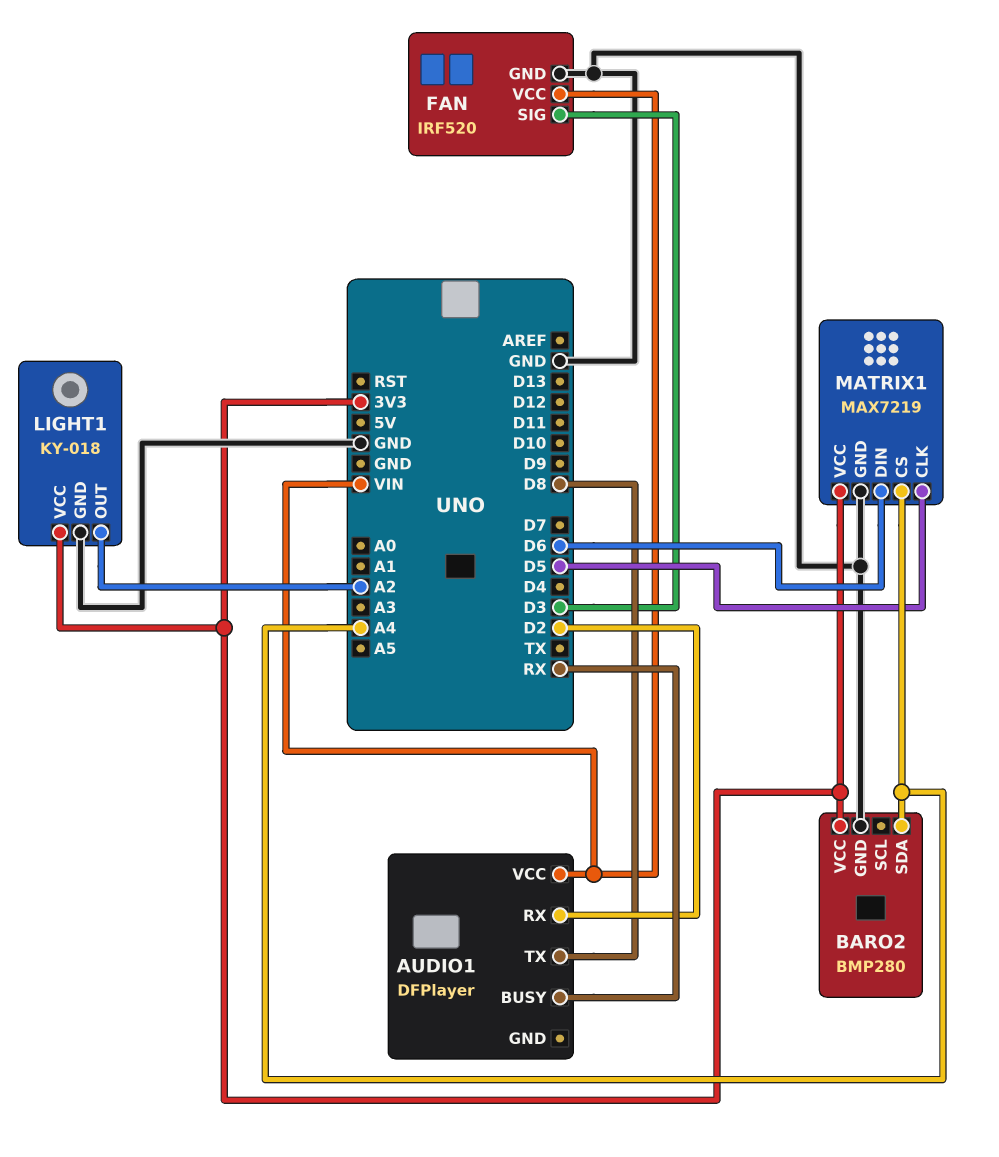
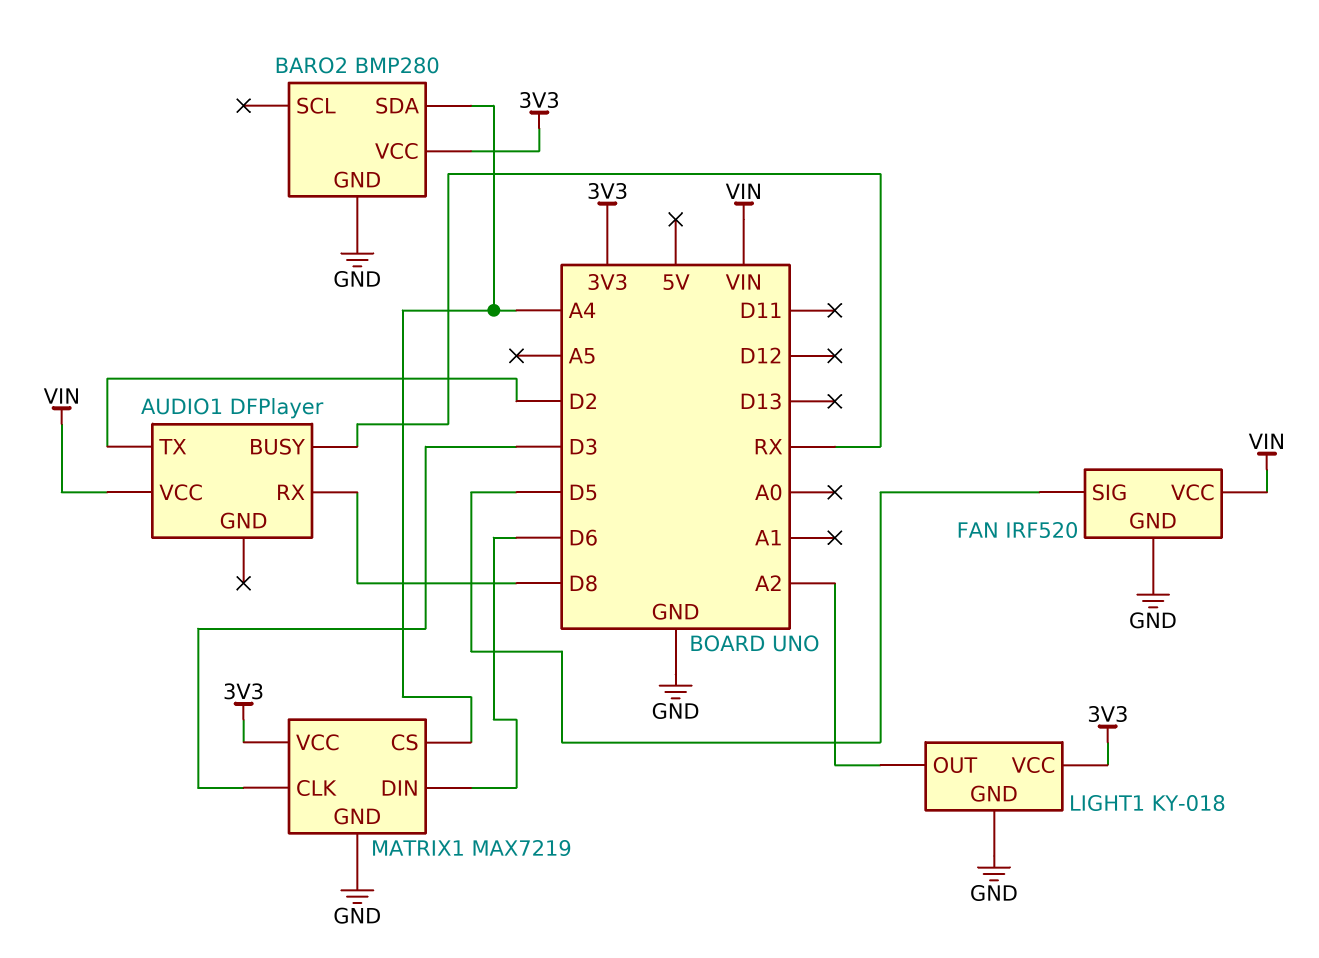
AUDIO1 pin RX: D2 -> D8
AUDIO1 pin TX: D8 -> D2
FAN pin SIG: D3 -> D5
MATRIX1 pin CLK: D5 -> D3

